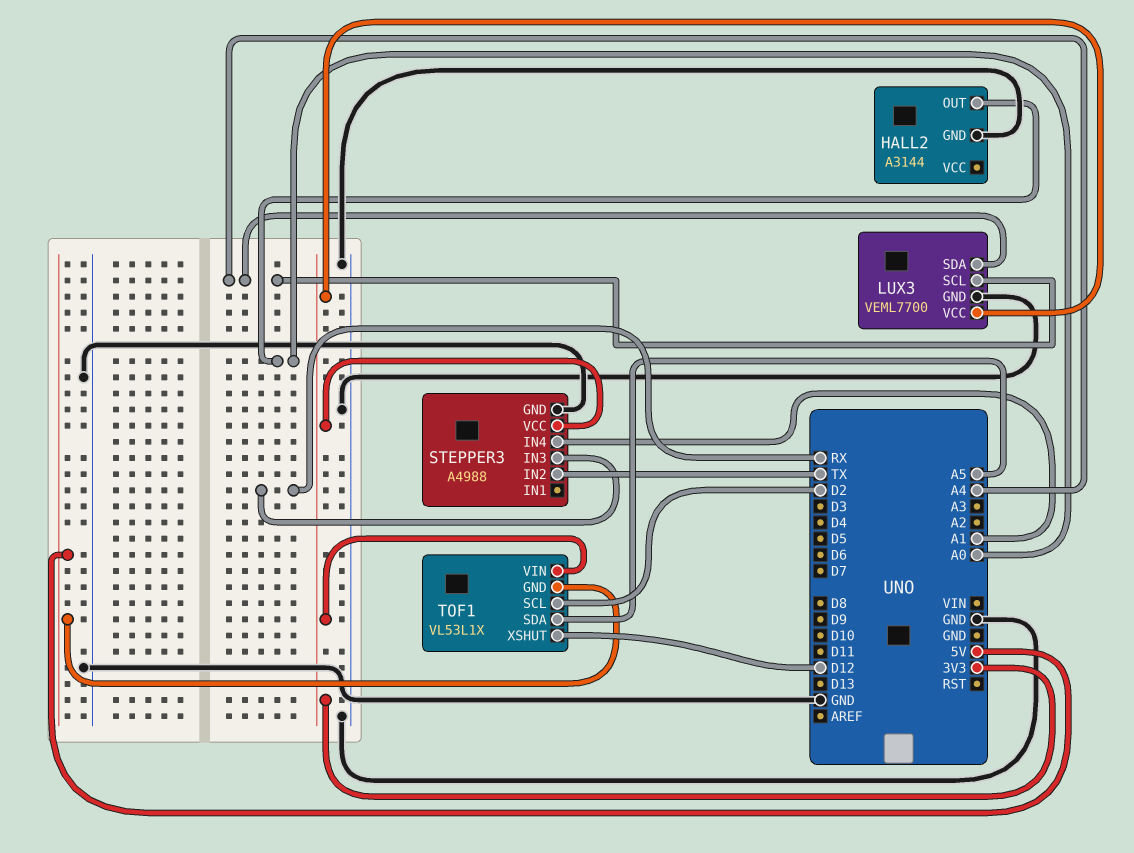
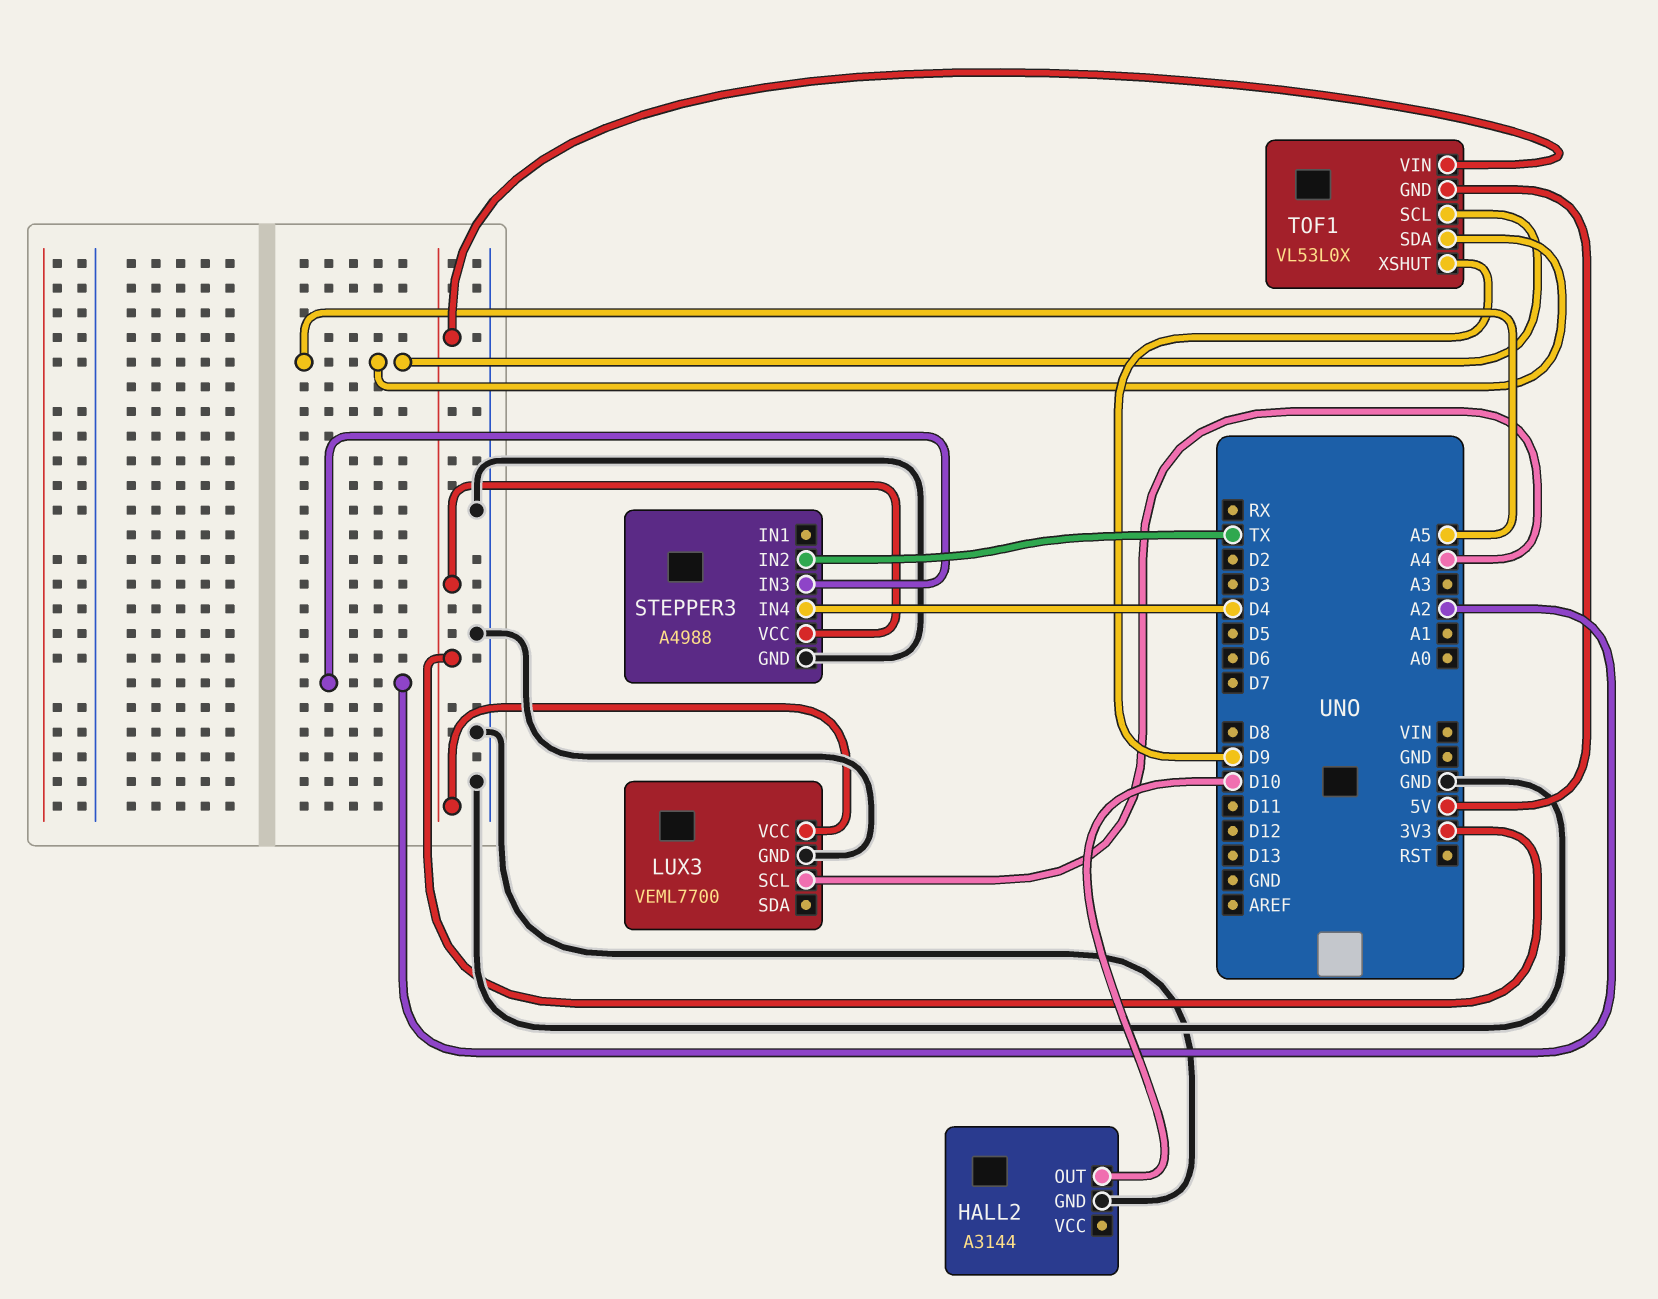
HALL2 pin OUT: A0 -> D10
LUX3 pin SDA: A4 -> none
STEPPER3 pin IN3: RX -> A2
STEPPER3 pin IN4: A1 -> D4
TOF1: VL53L1X -> VL53L0X
TOF1 pin SCL: D2 -> A5
TOF1 pin XSHUT: D12 -> D9

